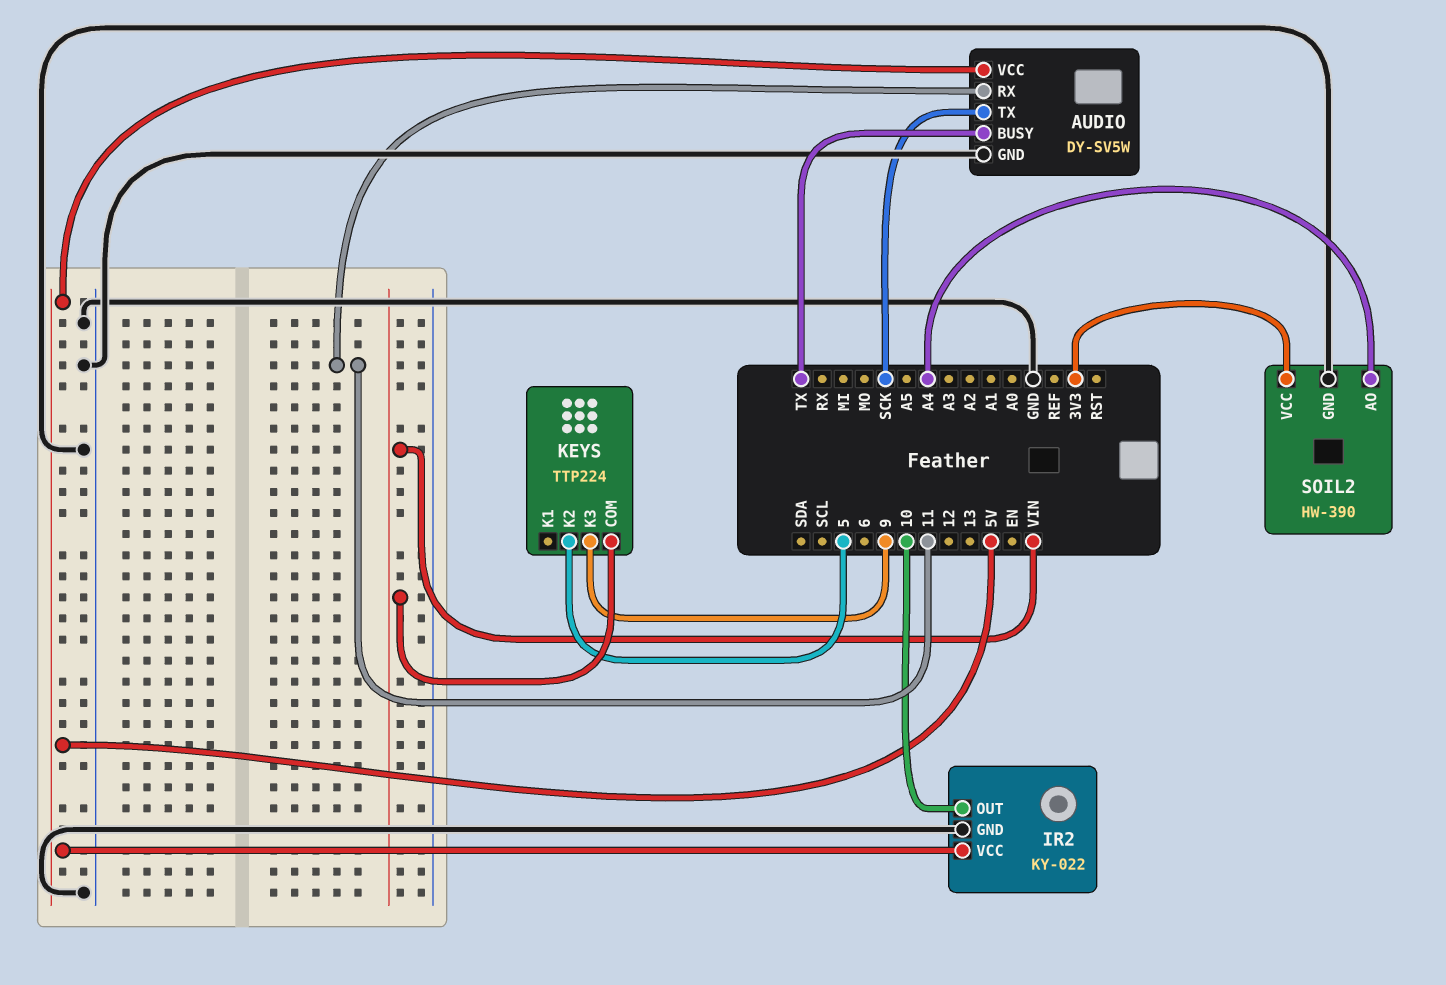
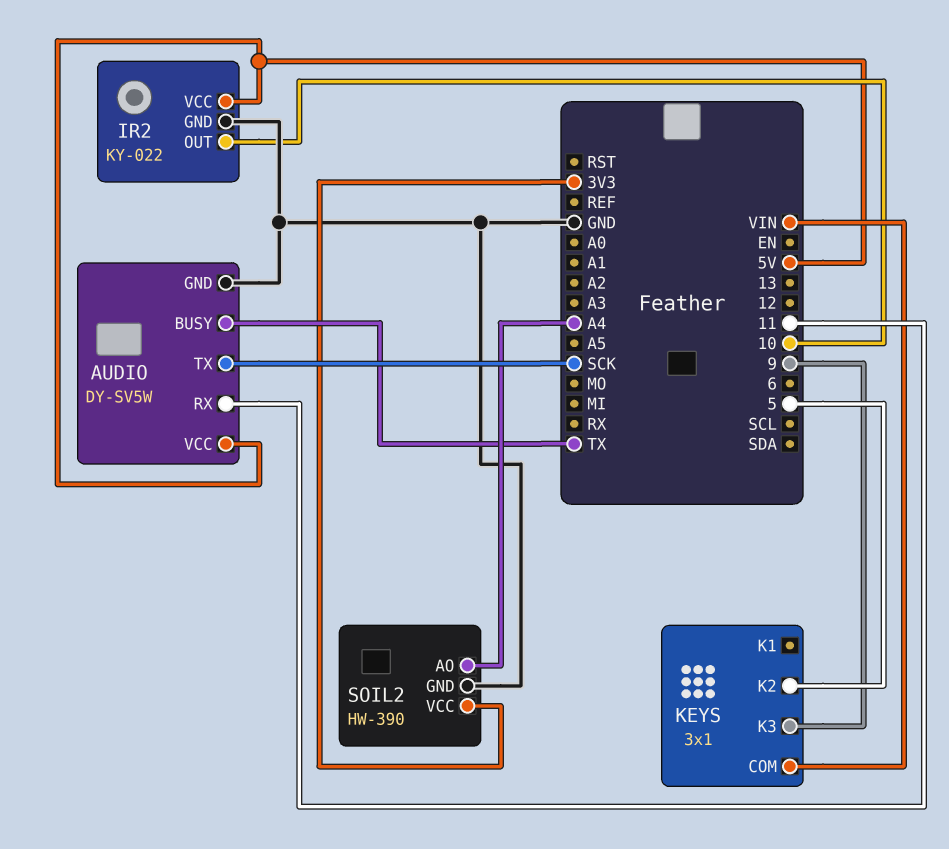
KEYS: TTP224 -> 3x1

